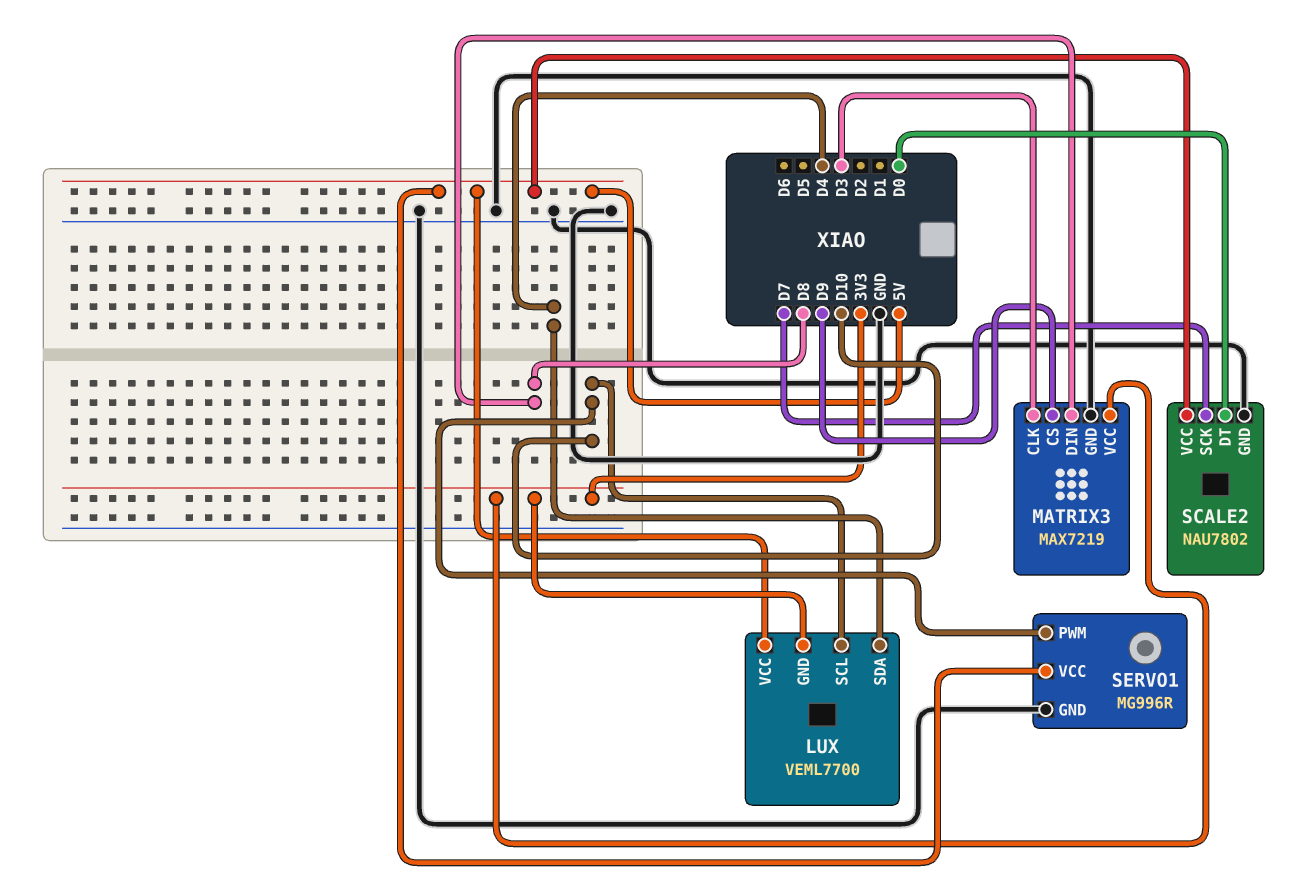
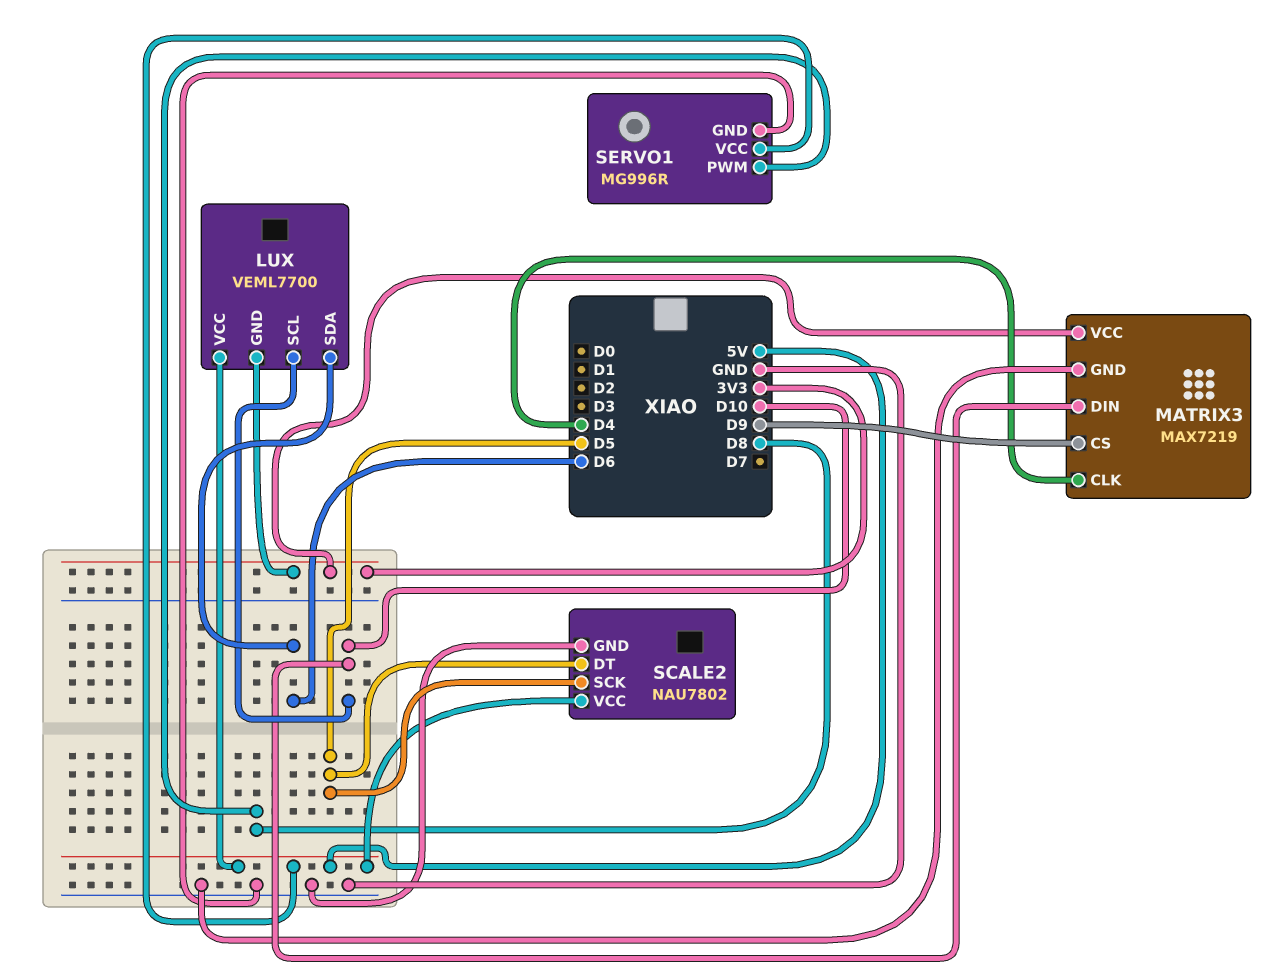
LUX pin SDA: D4 -> D6
MATRIX3 pin CLK: D3 -> D4
MATRIX3 pin DIN: D8 -> D10
SCALE2 pin DT: D0 -> D5
SCALE2 pin SCK: D7 -> D5
SERVO1 pin PWM: D10 -> D8

